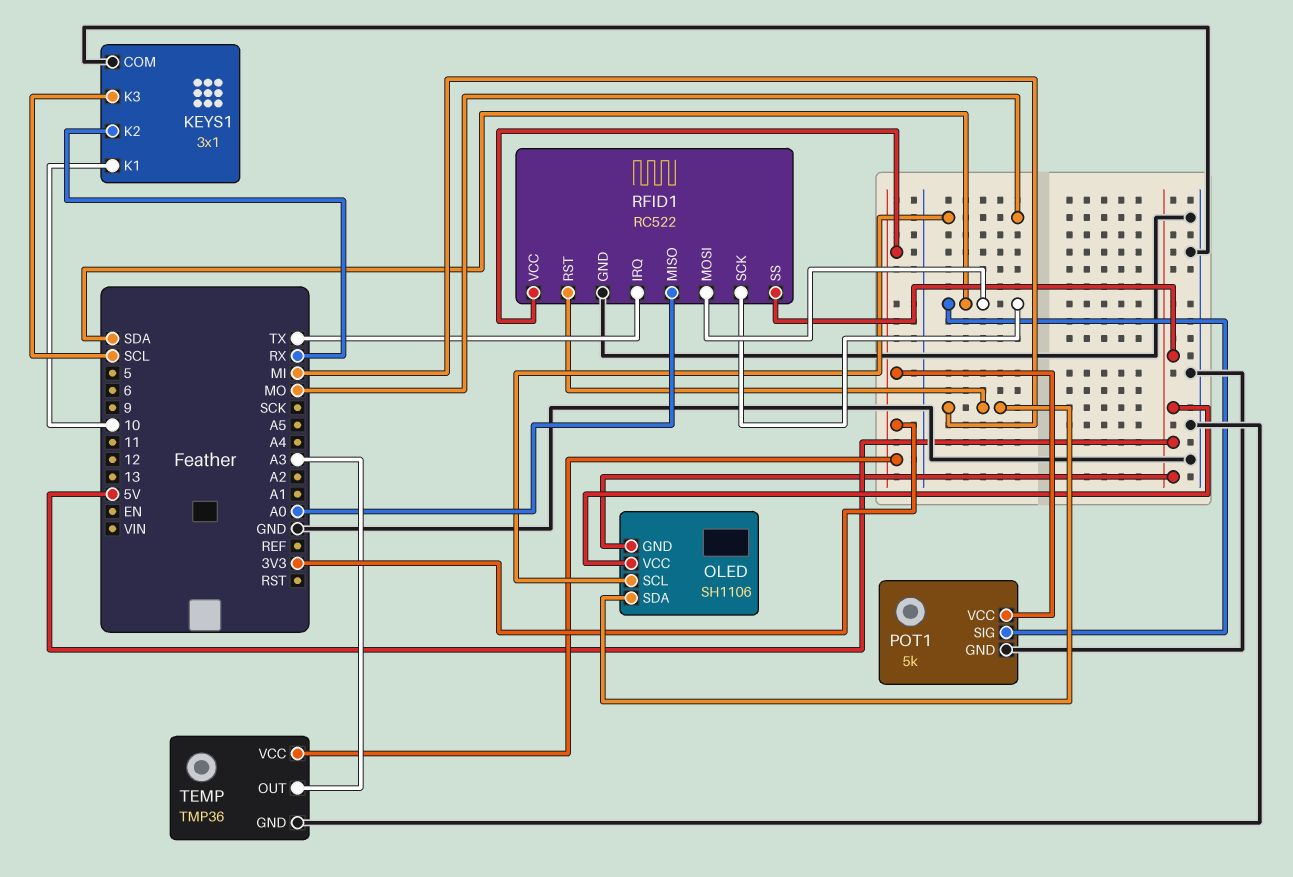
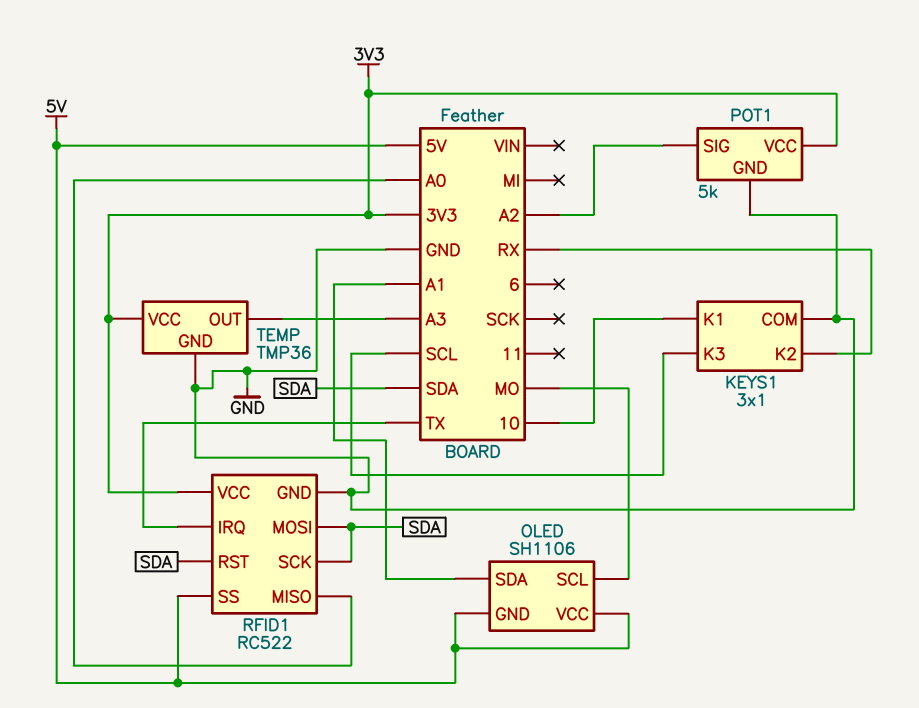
OLED pin SDA: MI -> A1
POT1 pin SIG: SDA -> A2
RFID1 pin RST: MI -> SDA

